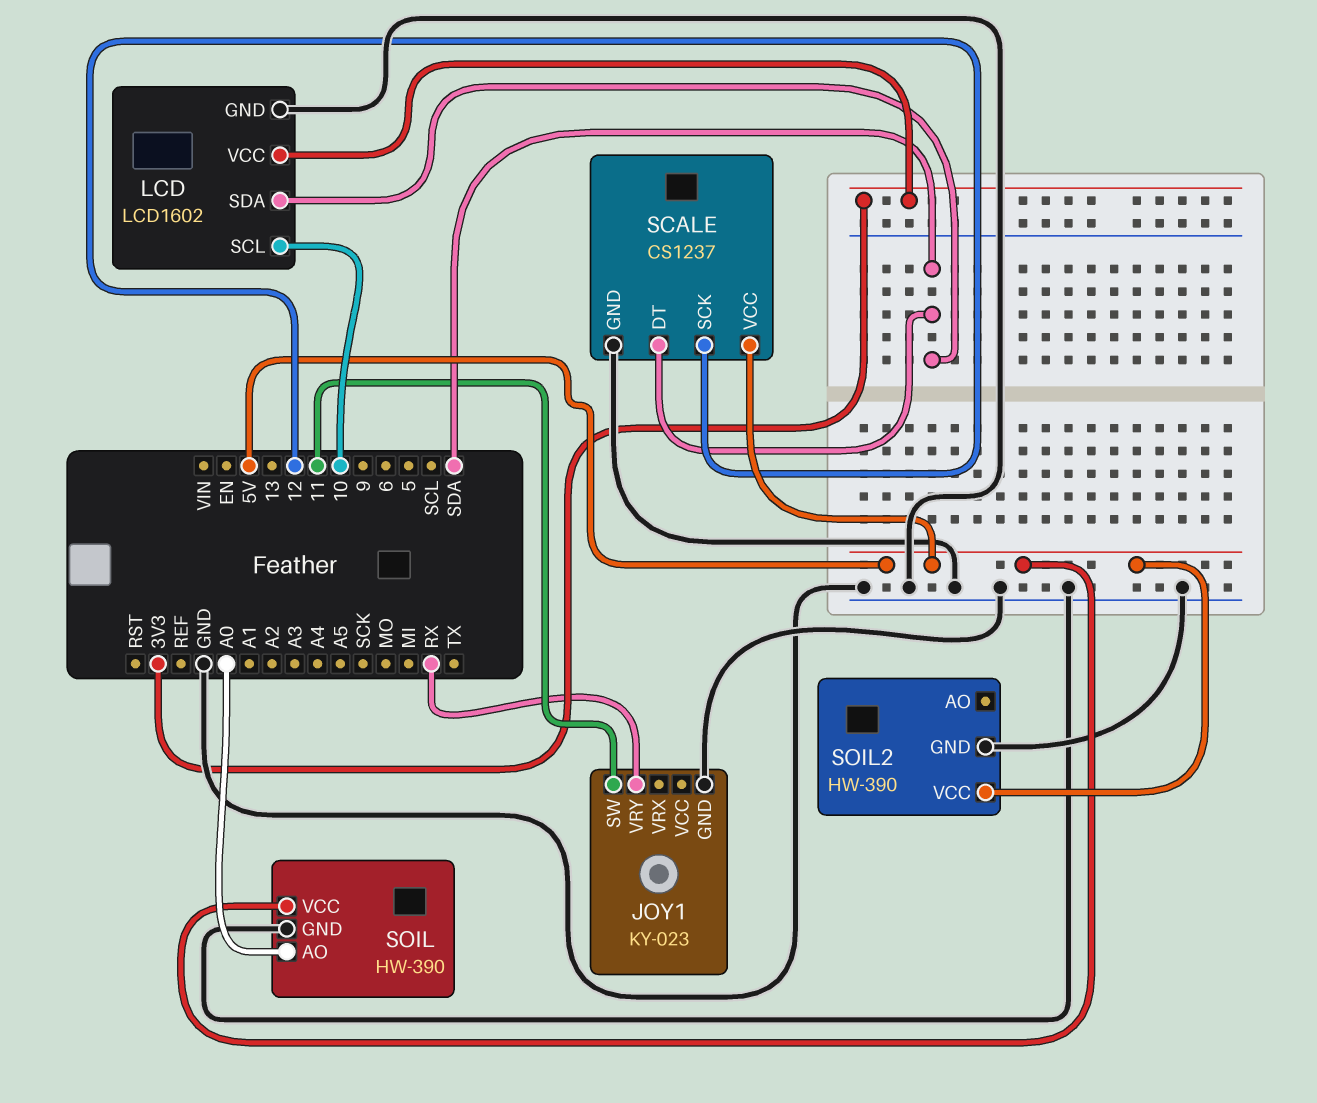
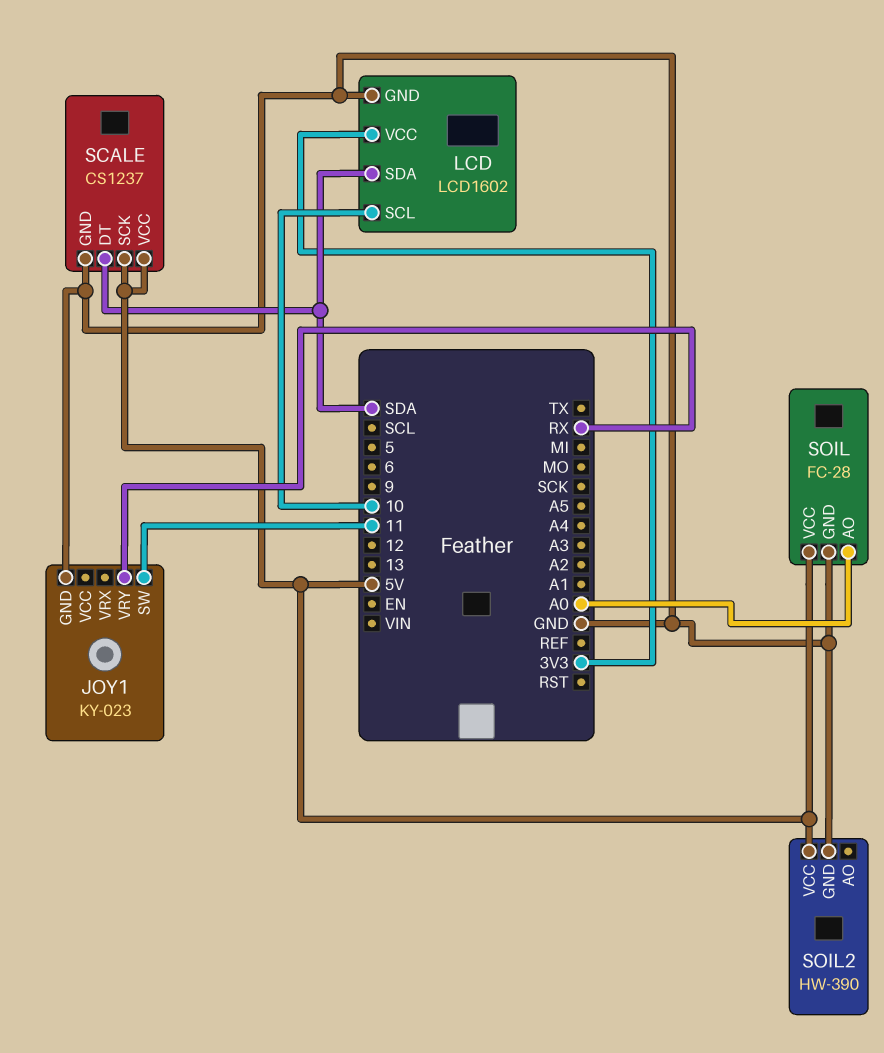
SCALE pin SCK: 12 -> 5V
SOIL: HW-390 -> FC-28

